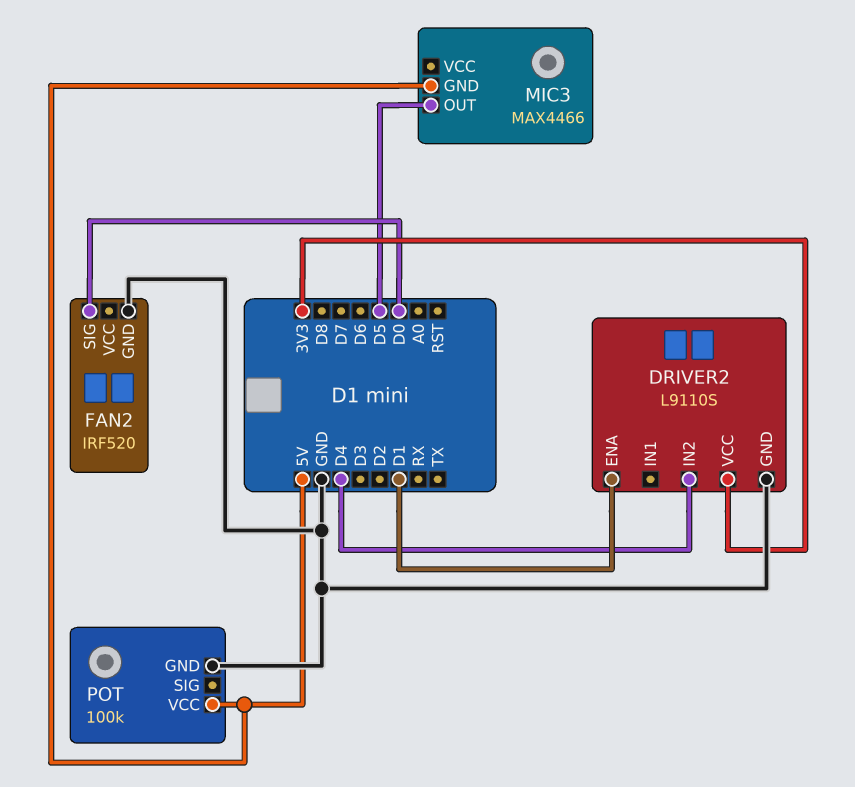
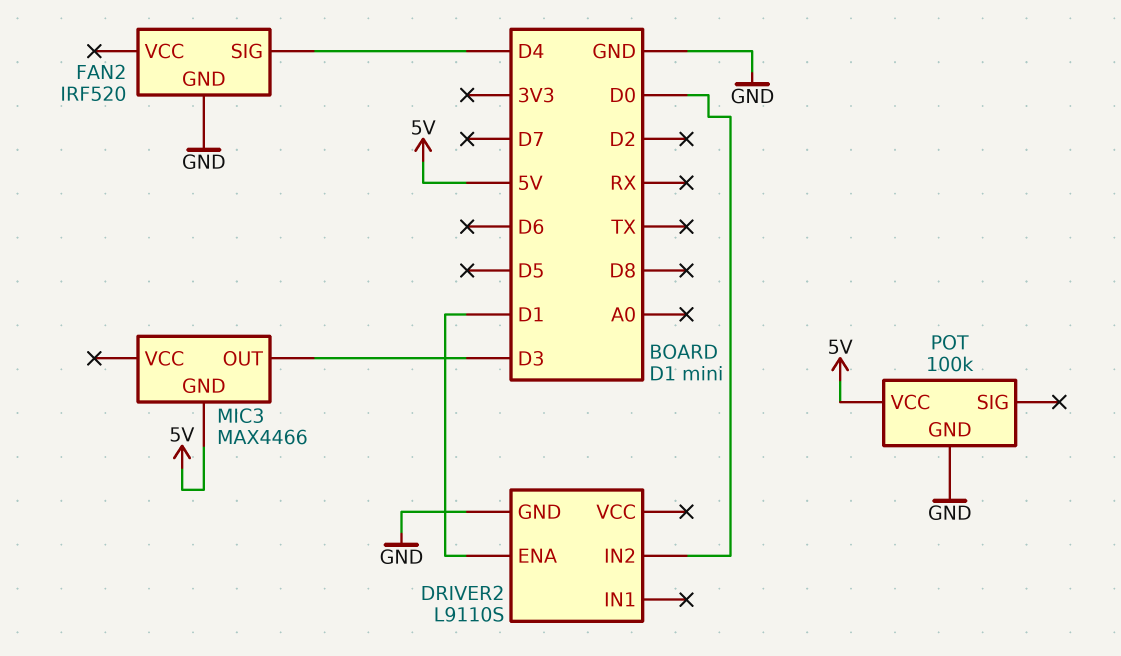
DRIVER2 pin IN2: D4 -> D0
DRIVER2 pin VCC: 3V3 -> none
FAN2 pin SIG: D0 -> D4
MIC3 pin OUT: D5 -> D3

